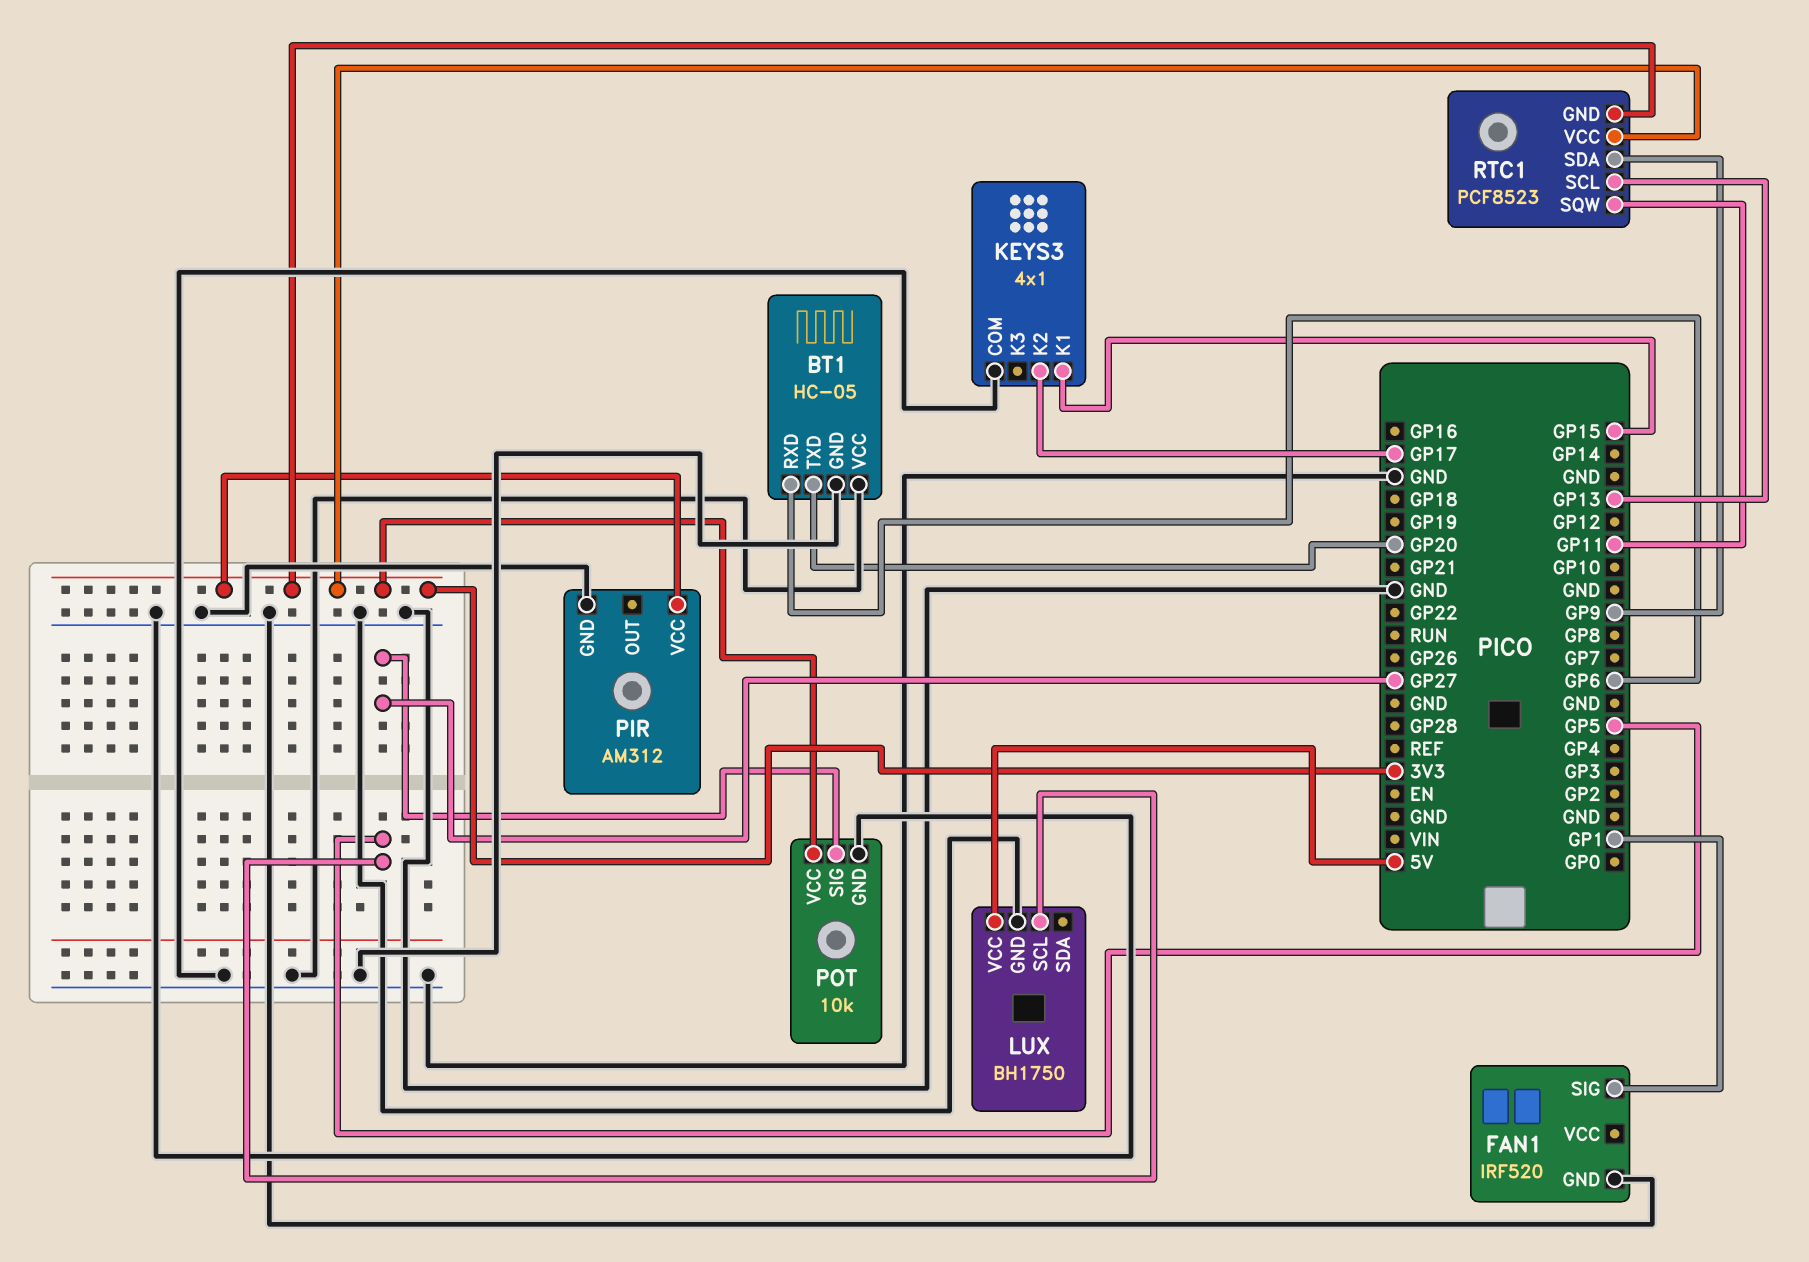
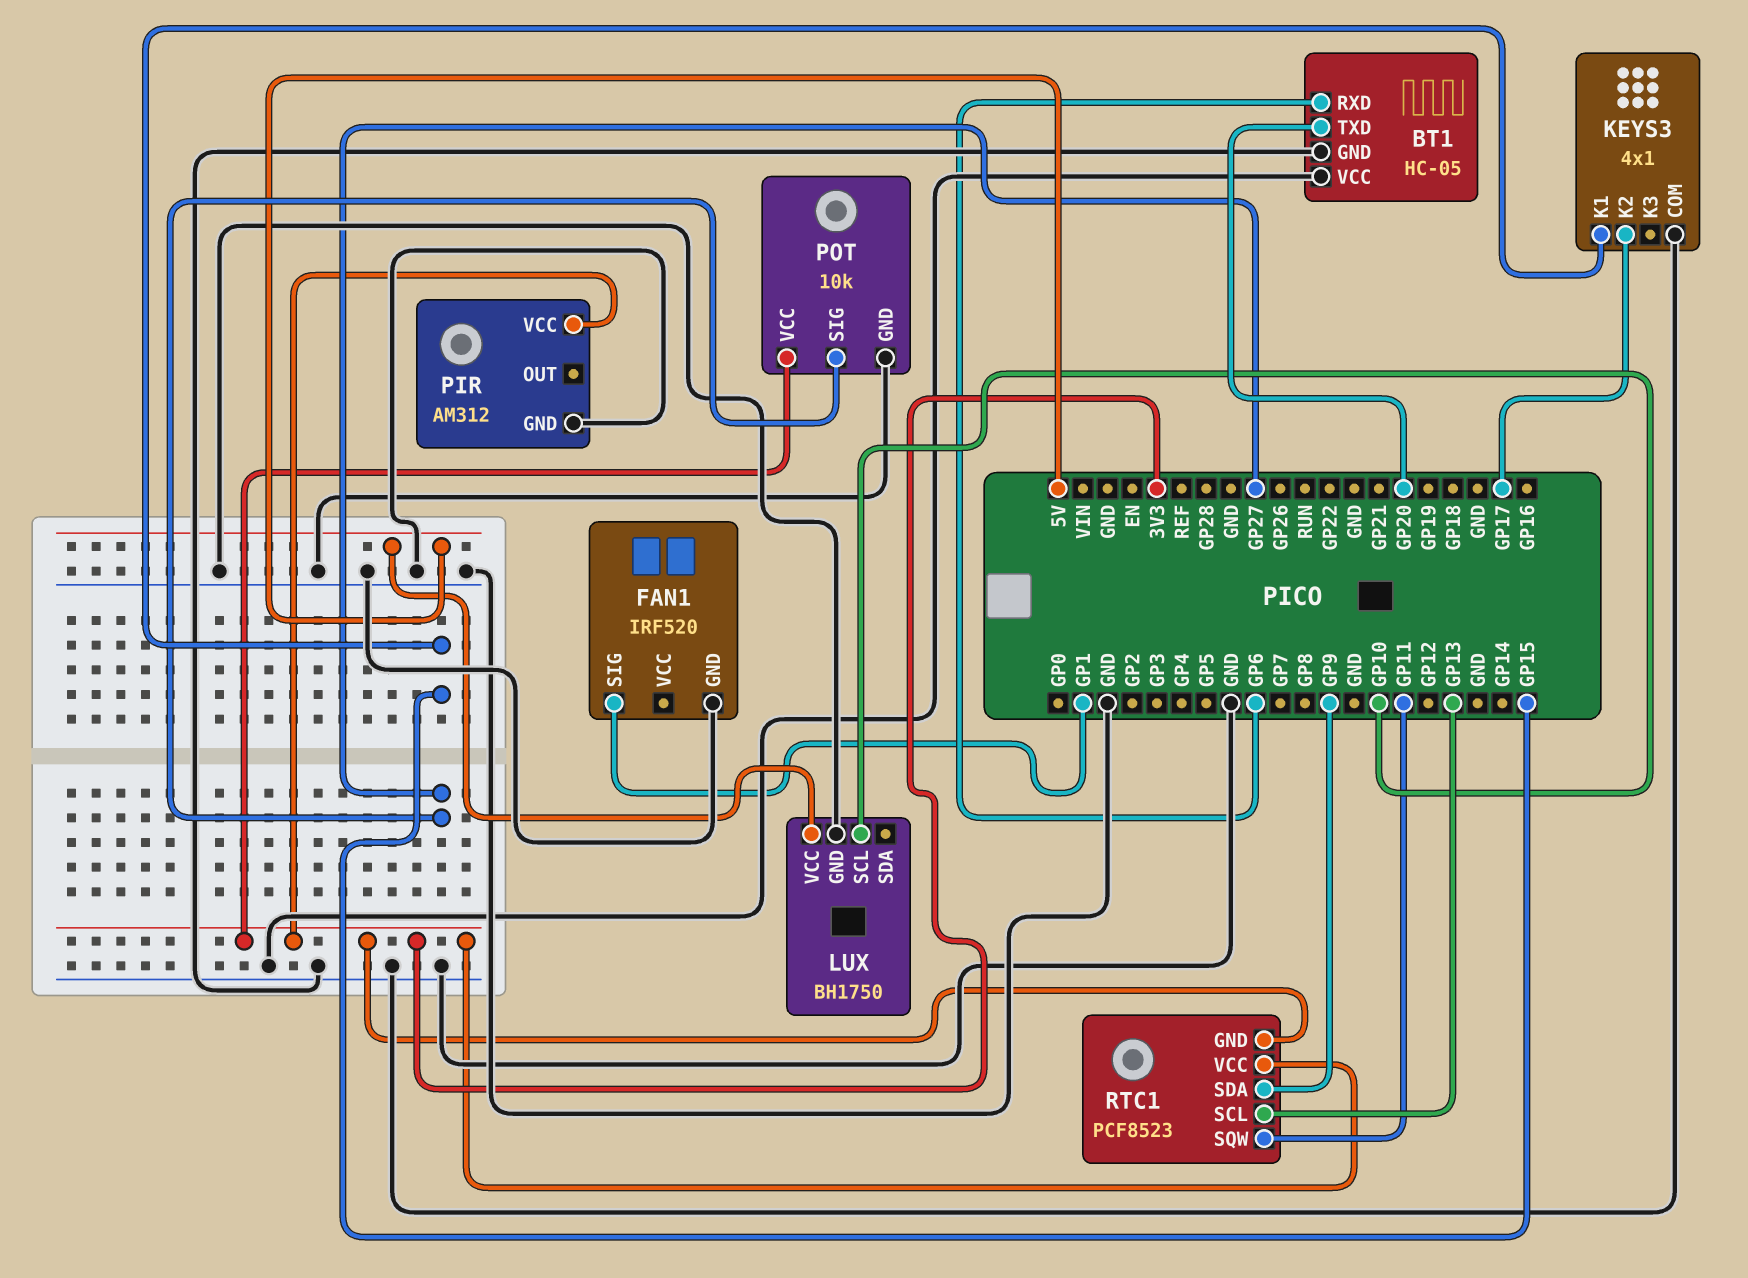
LUX pin SCL: GP5 -> GP10

